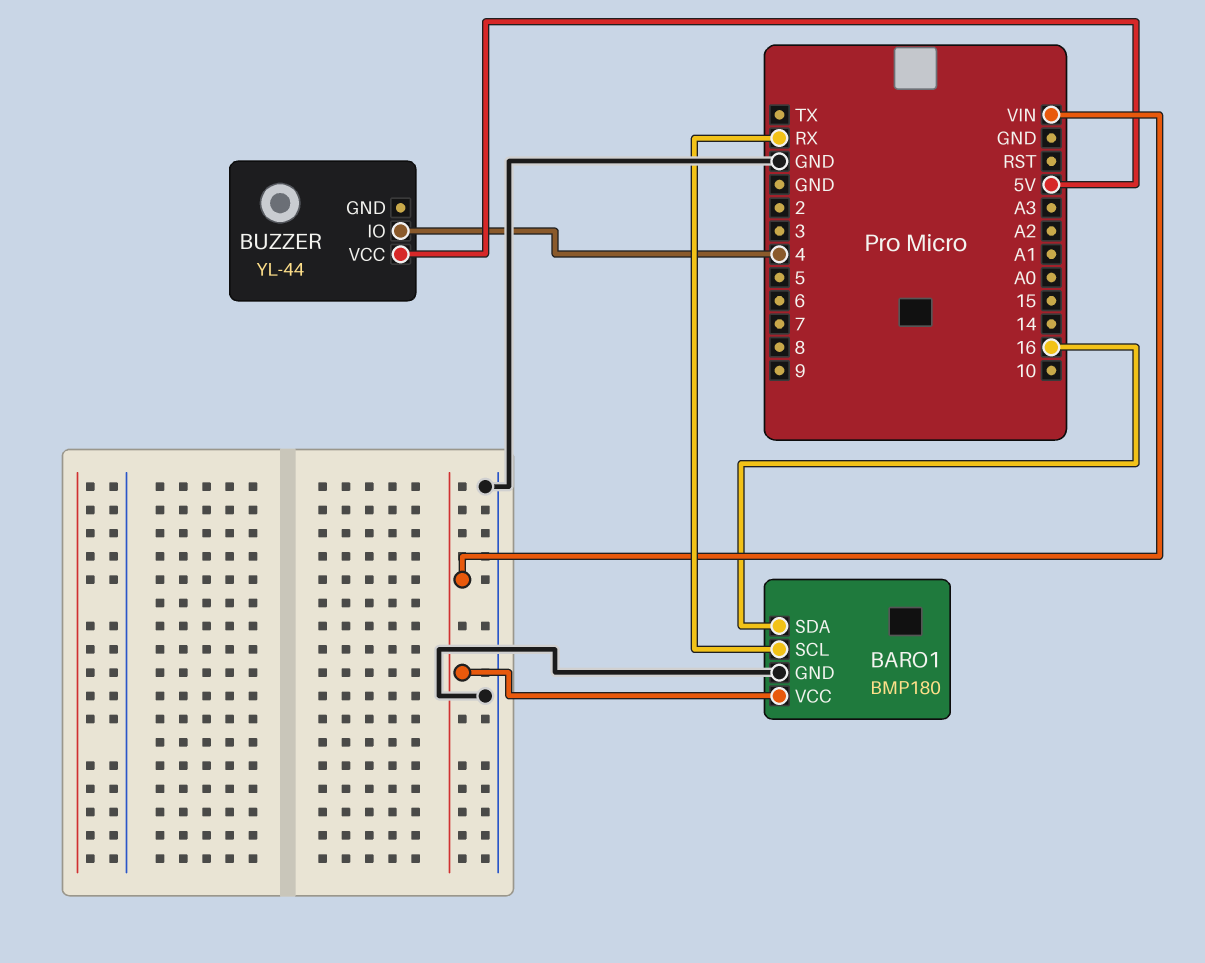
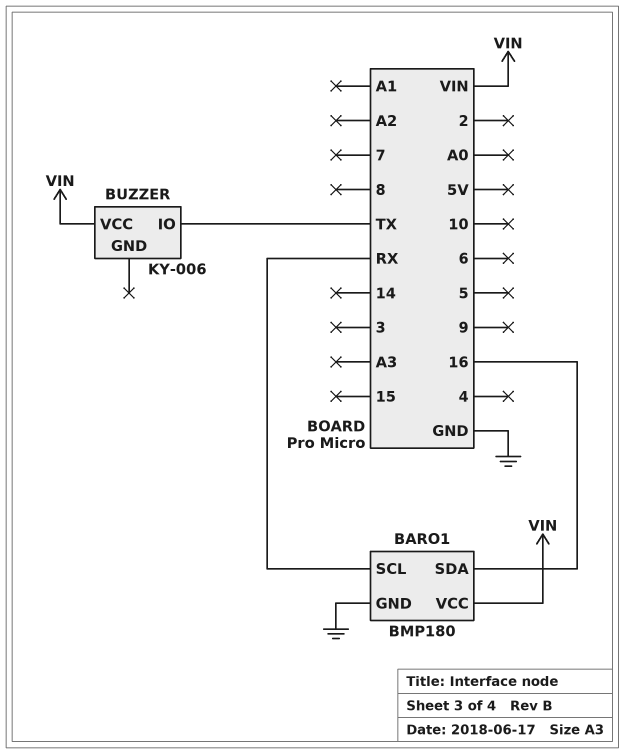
BUZZER: YL-44 -> KY-006
BUZZER pin IO: 4 -> TX
BUZZER pin VCC: 5V -> VIN

